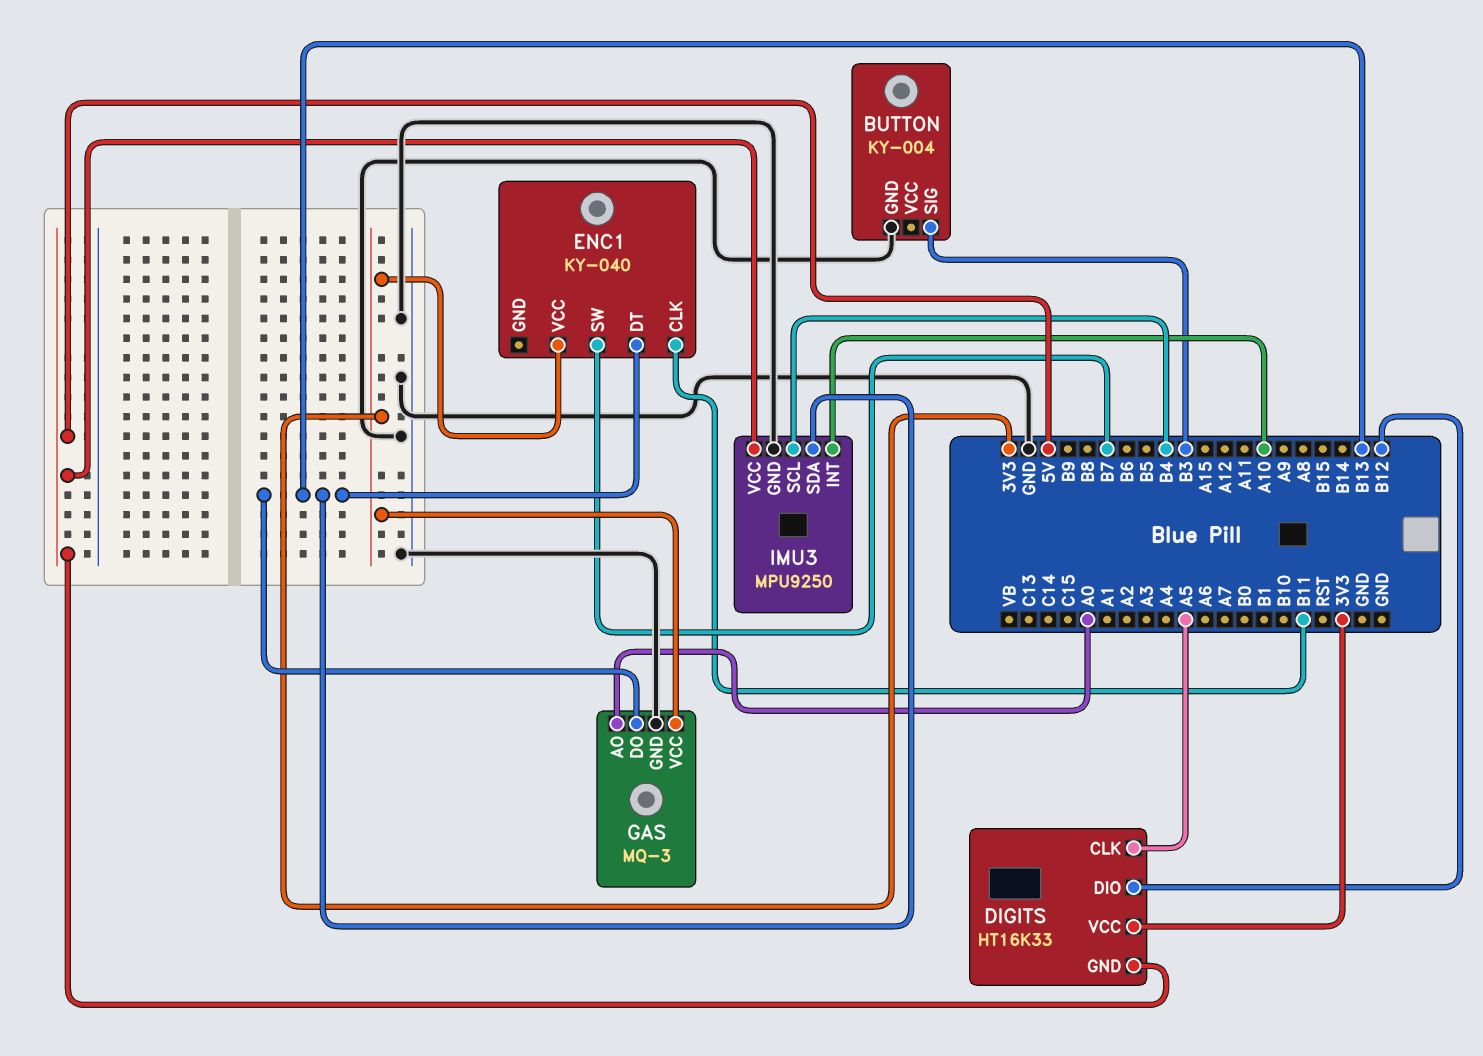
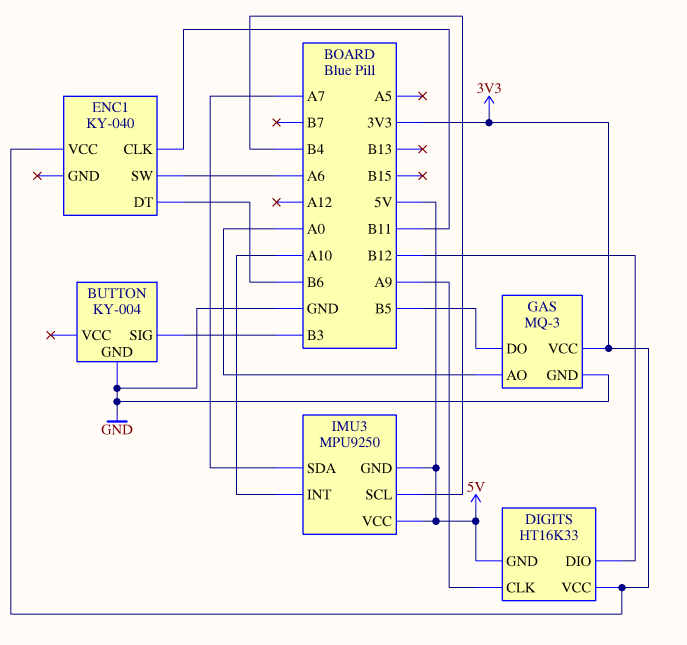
DIGITS pin CLK: A5 -> A9
ENC1 pin DT: B13 -> B6
ENC1 pin SW: B7 -> A6
GAS pin DO: B13 -> B5
IMU3 pin GND: GND -> 5V
IMU3 pin SDA: B13 -> A7

